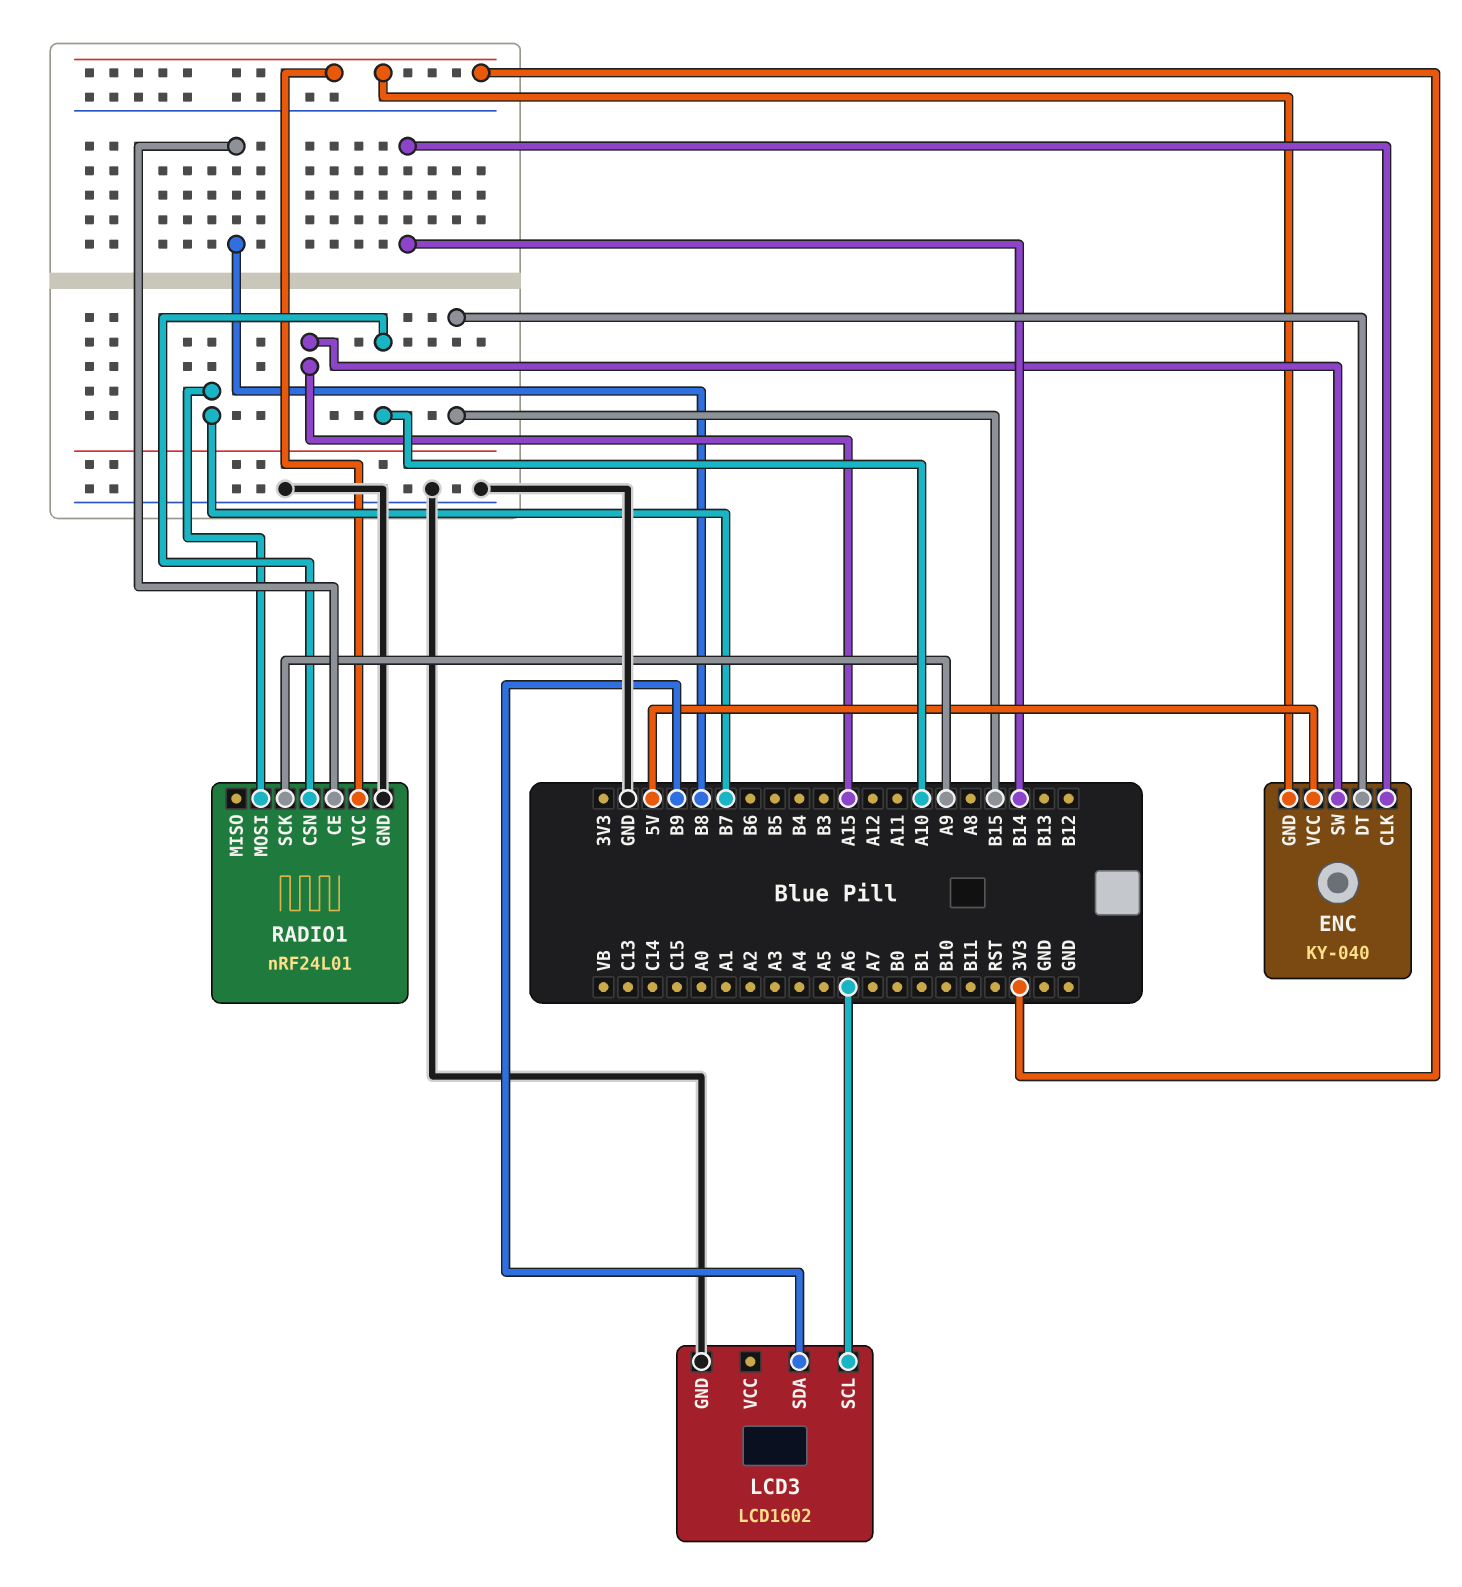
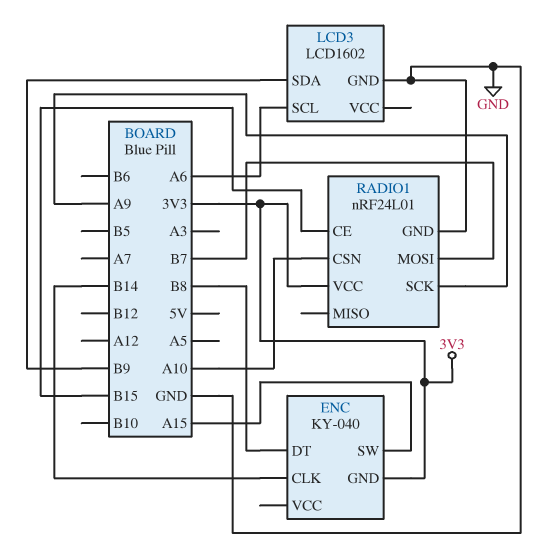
ENC pin DT: B15 -> B8
ENC pin VCC: 5V -> none
RADIO1 pin CE: B8 -> B15

